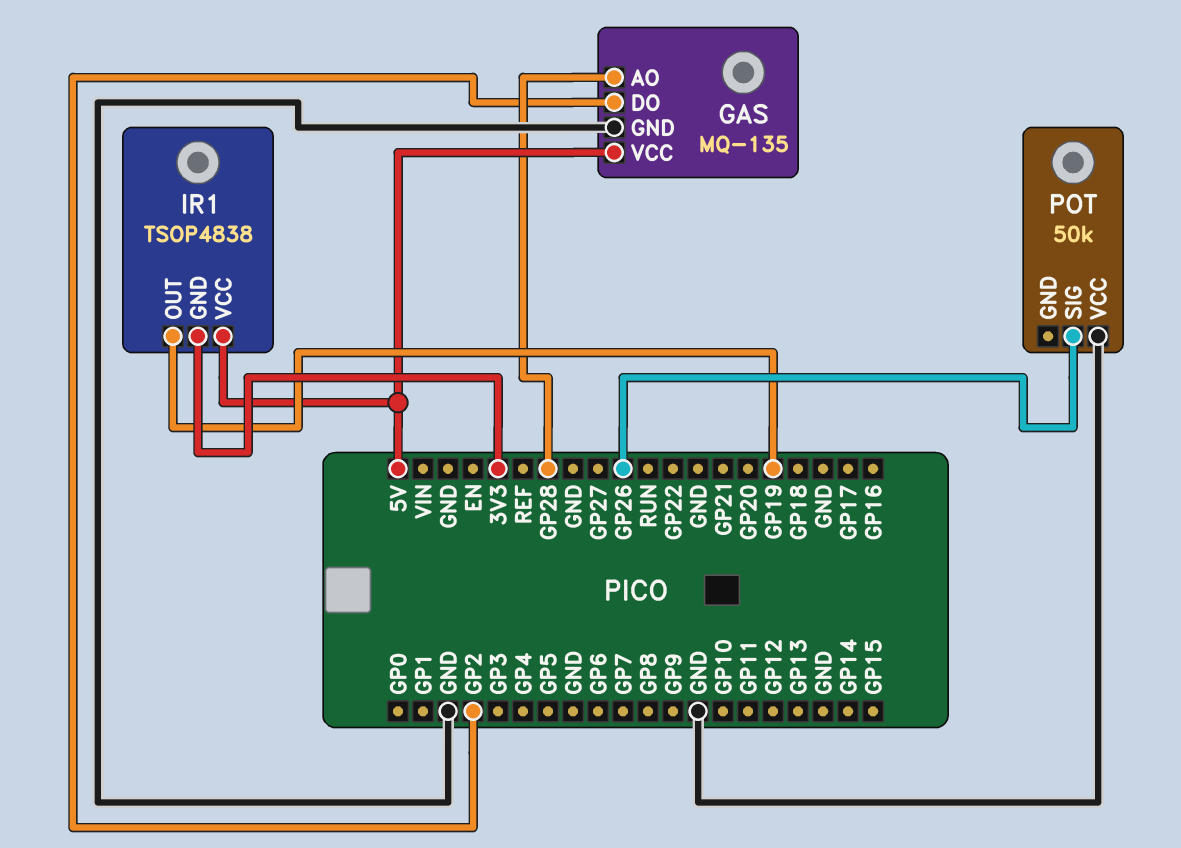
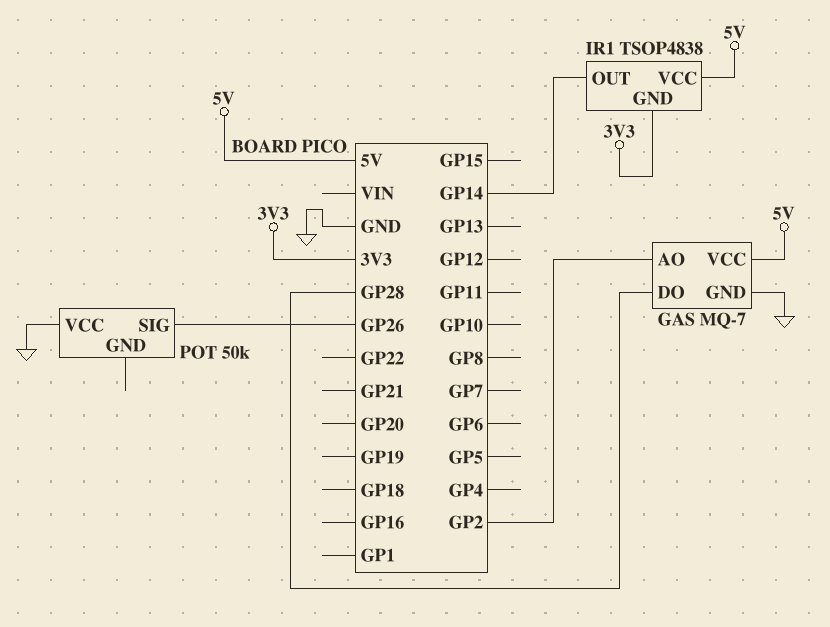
GAS: MQ-135 -> MQ-7
GAS pin AO: GP28 -> GP2
GAS pin DO: GP2 -> GP28
IR1 pin OUT: GP19 -> GP14

